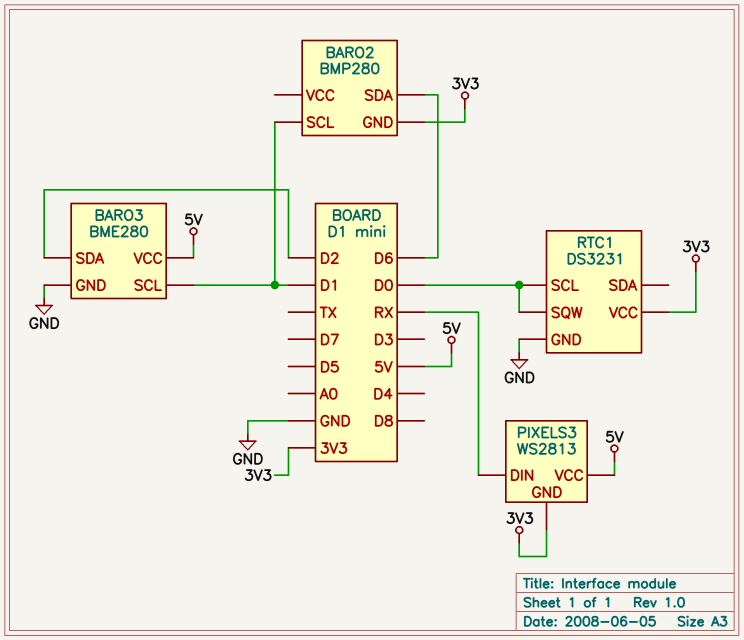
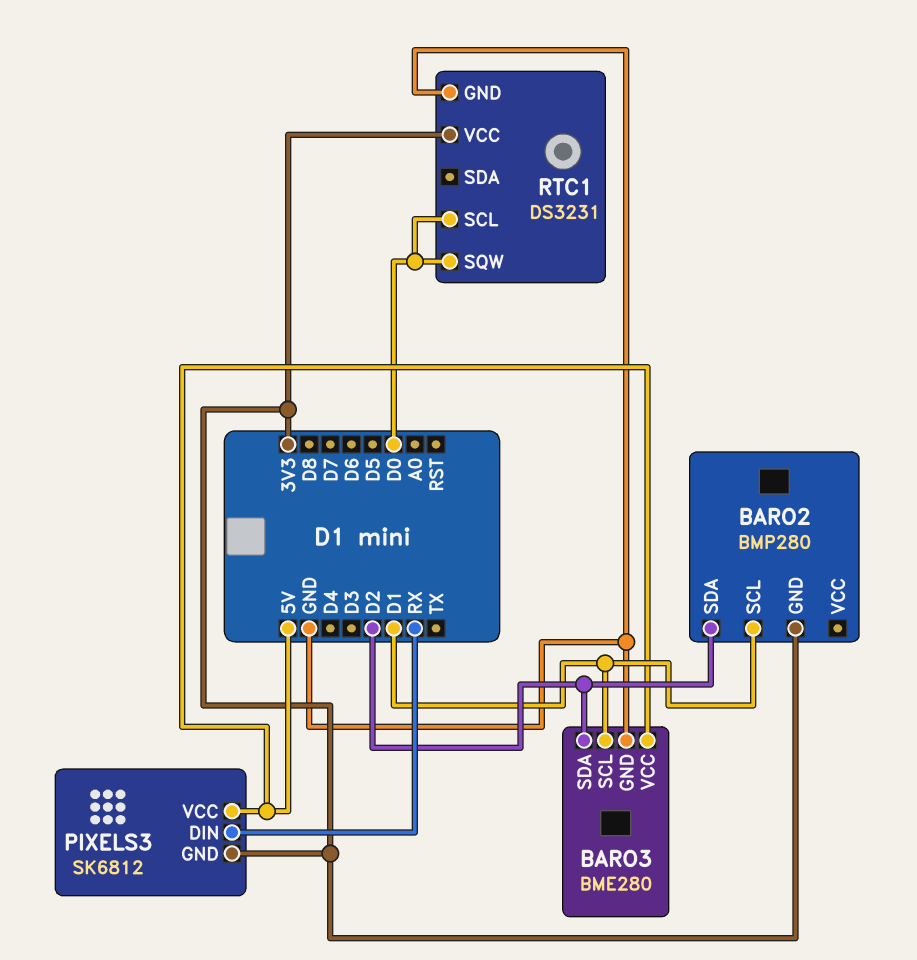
BARO2 pin SDA: D6 -> D2
PIXELS3: WS2813 -> SK6812

